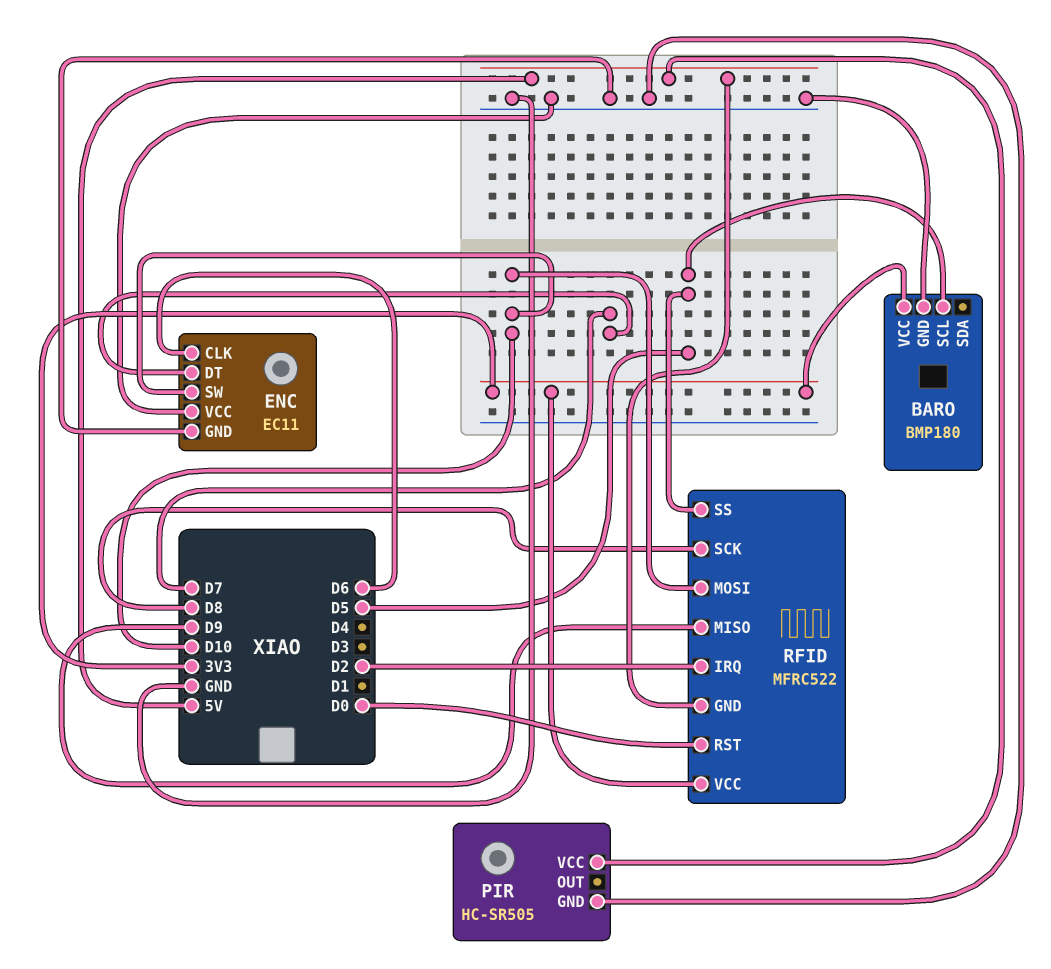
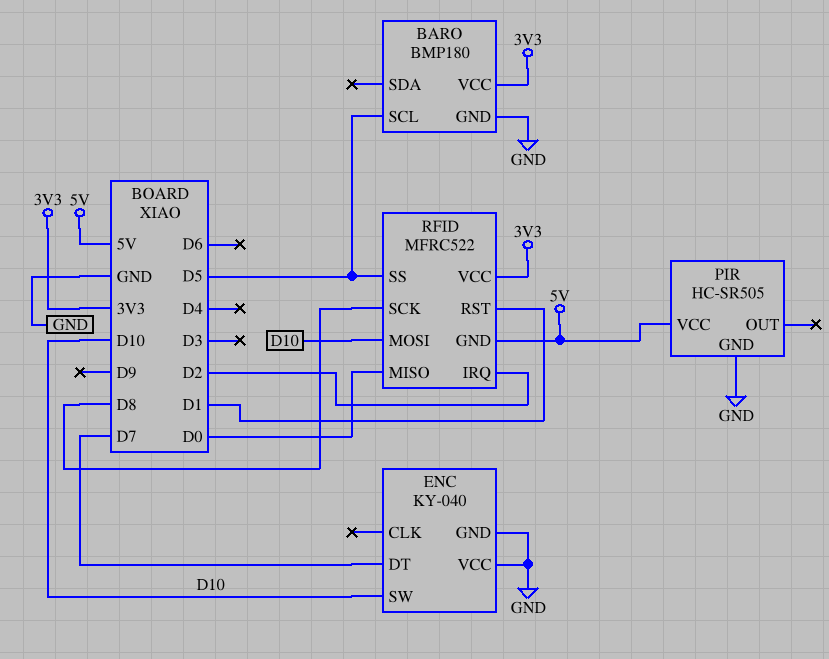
ENC: EC11 -> KY-040
ENC pin CLK: D6 -> none
RFID pin MISO: D9 -> D0
RFID pin RST: D0 -> D1

